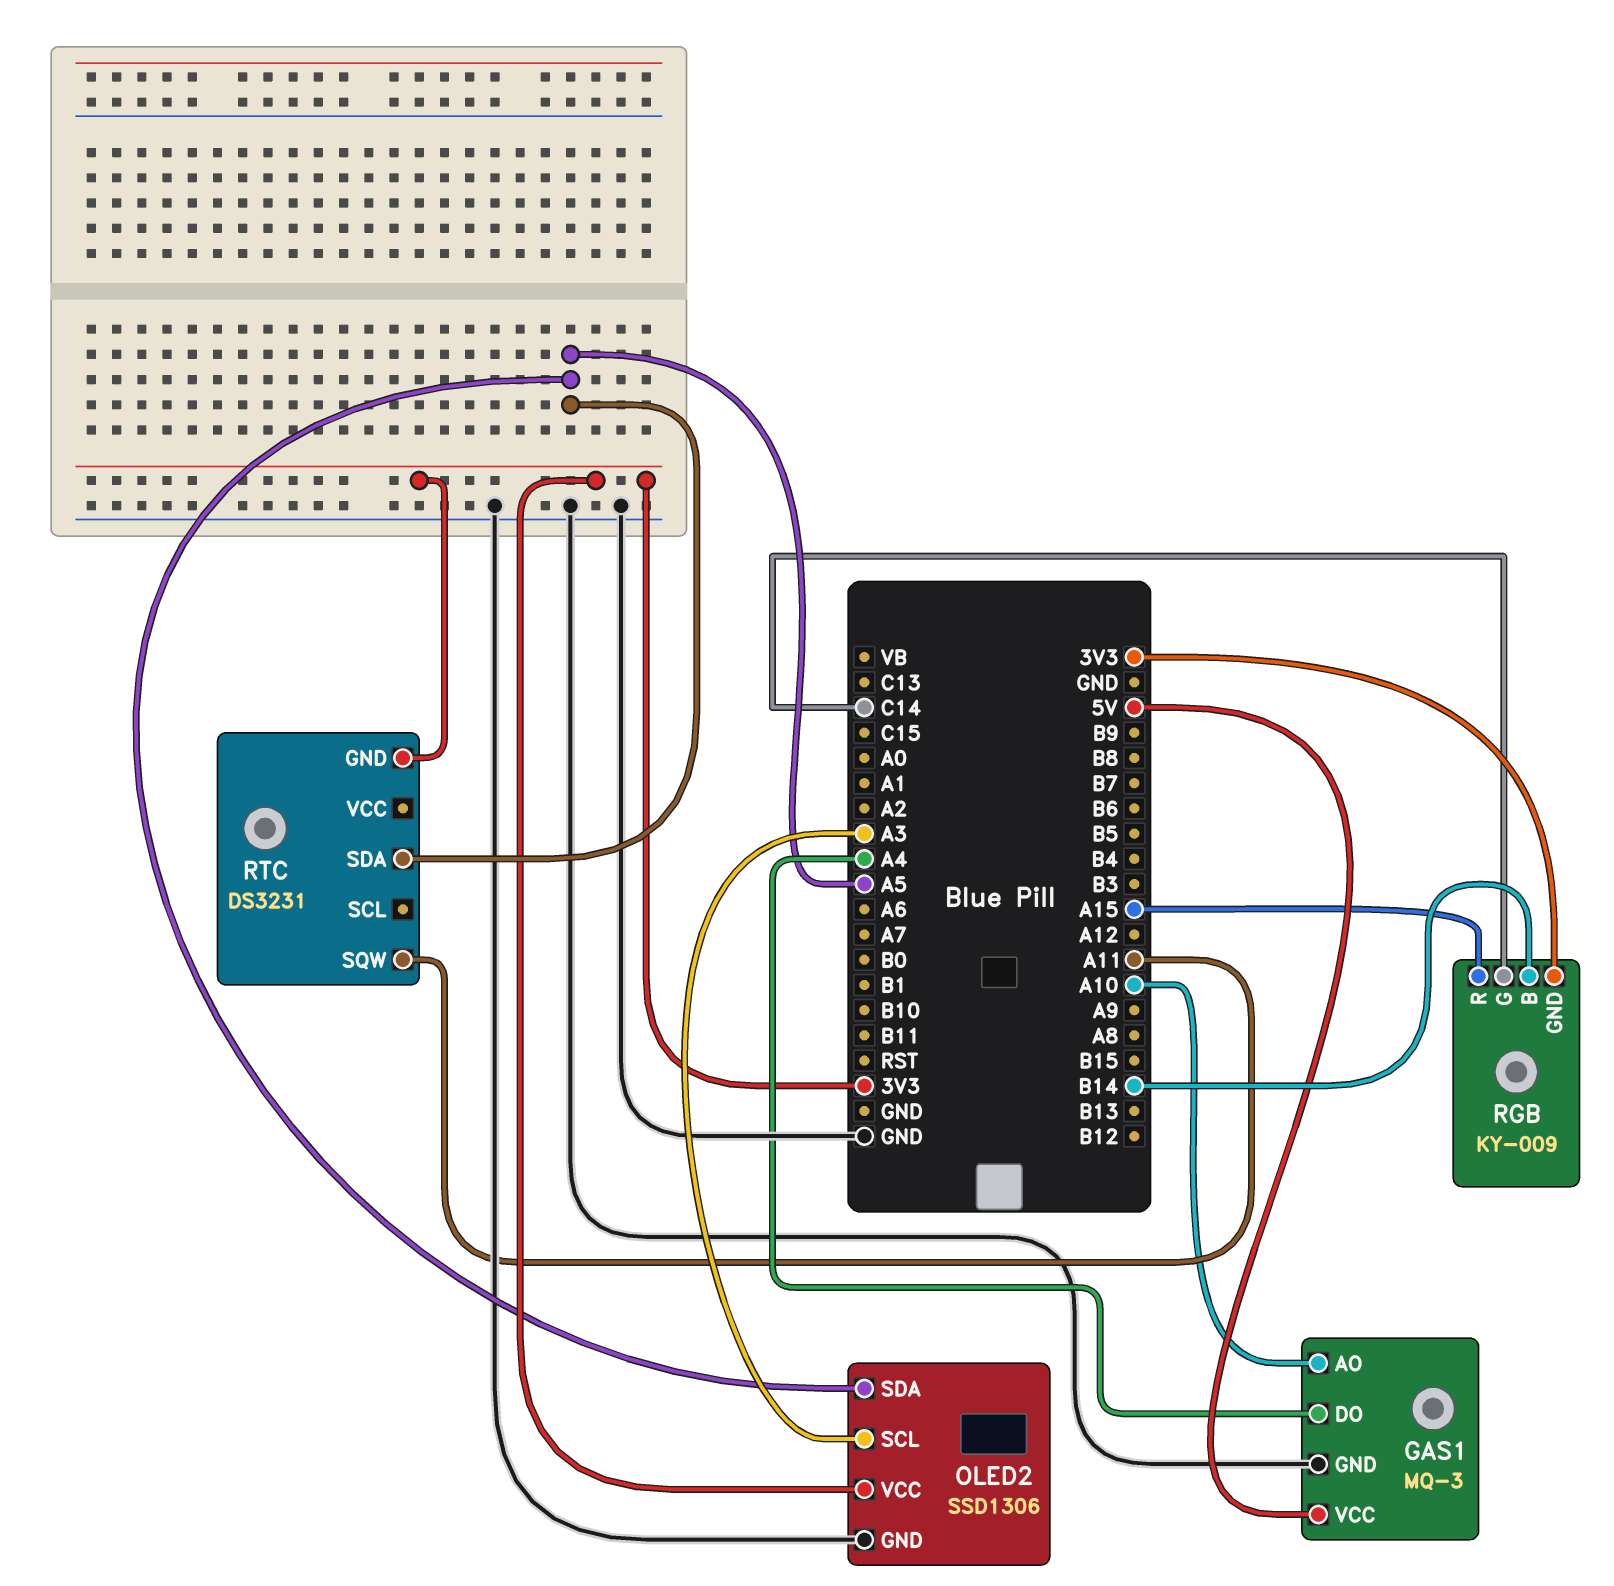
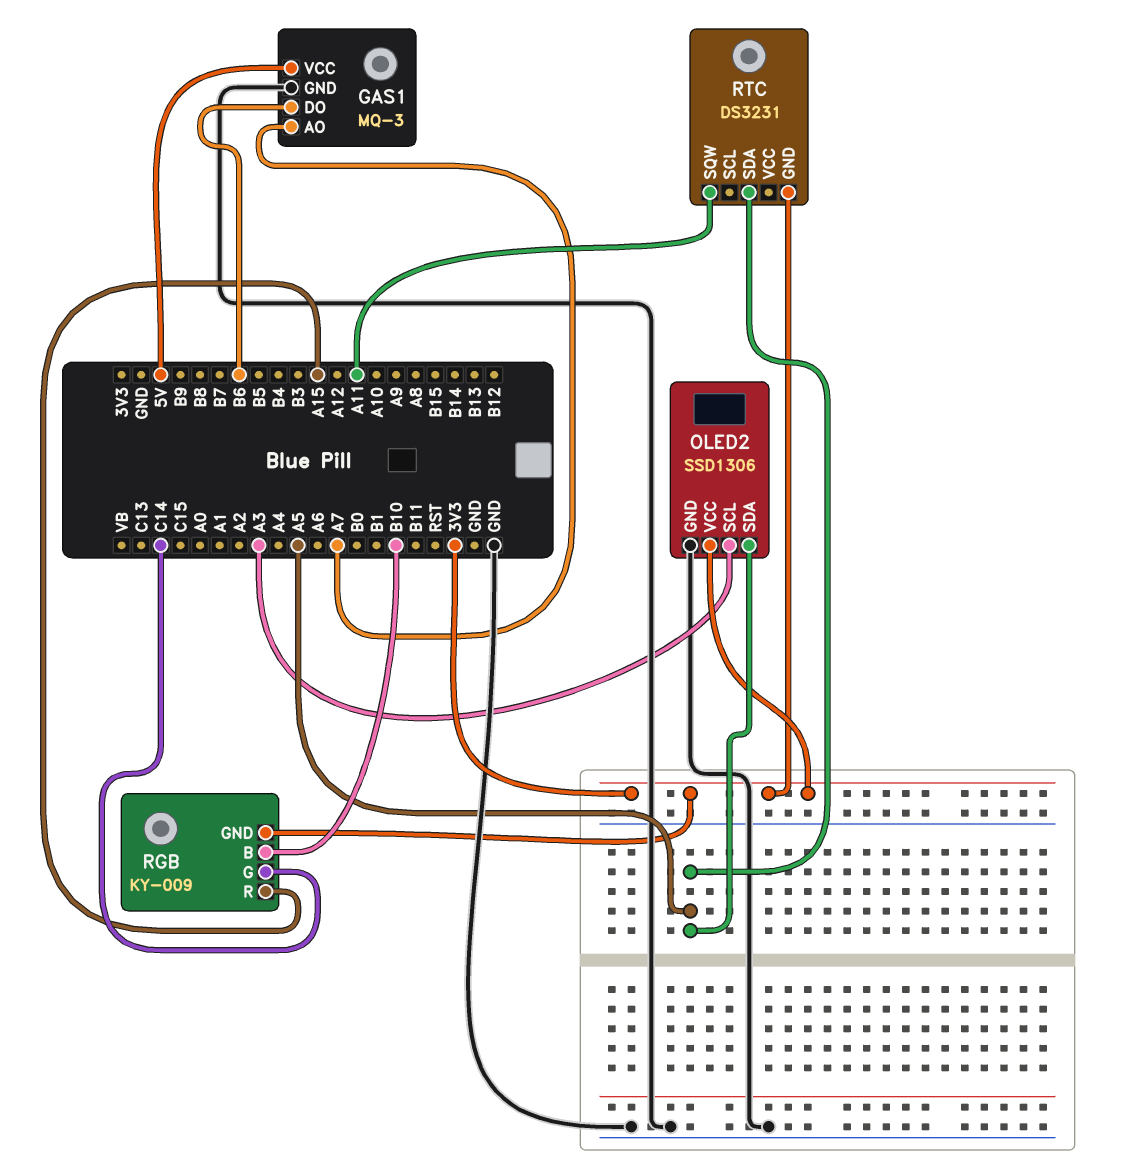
GAS1 pin AO: A10 -> A7
GAS1 pin DO: A4 -> B6
RGB pin B: B14 -> B10

